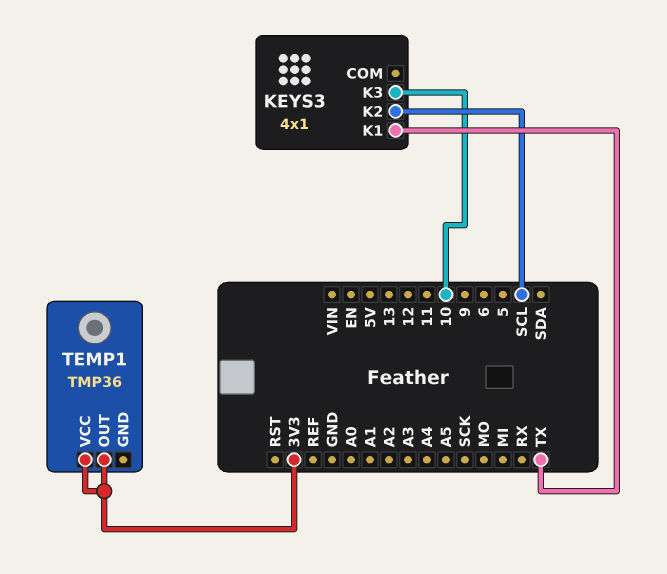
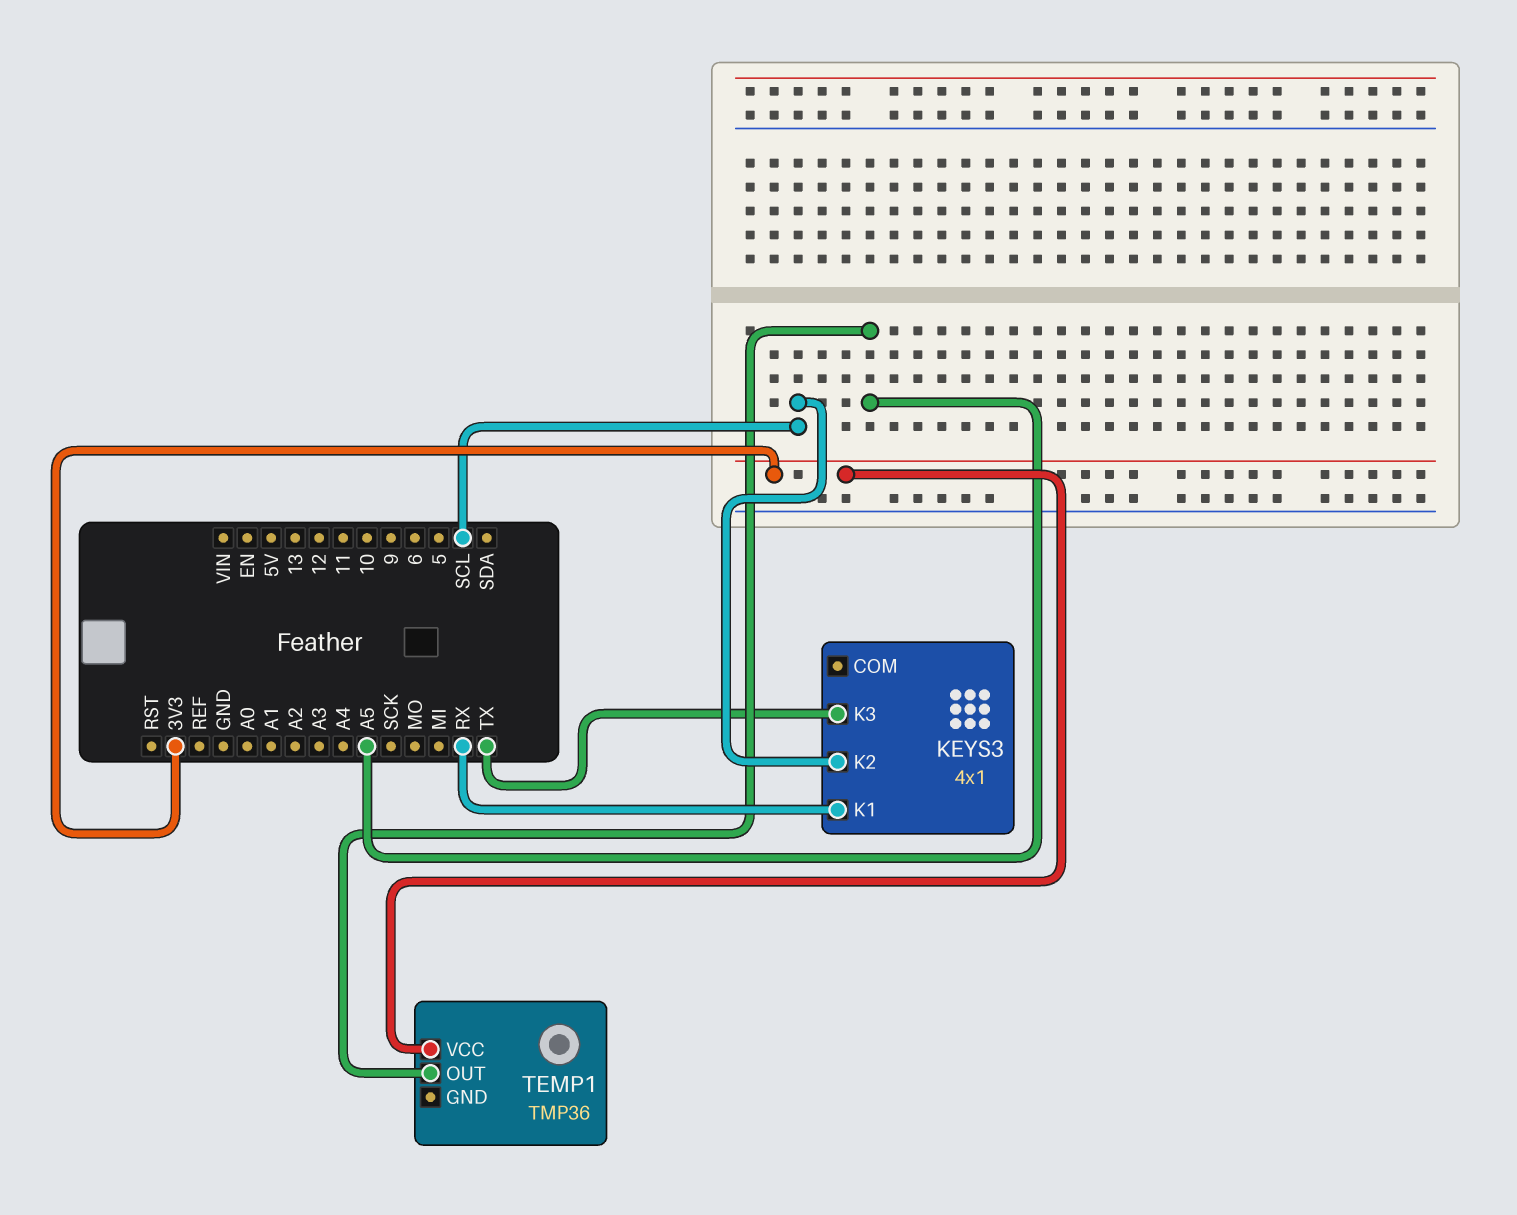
KEYS3 pin K1: TX -> RX
KEYS3 pin K3: 10 -> TX
TEMP1 pin OUT: 3V3 -> A5

